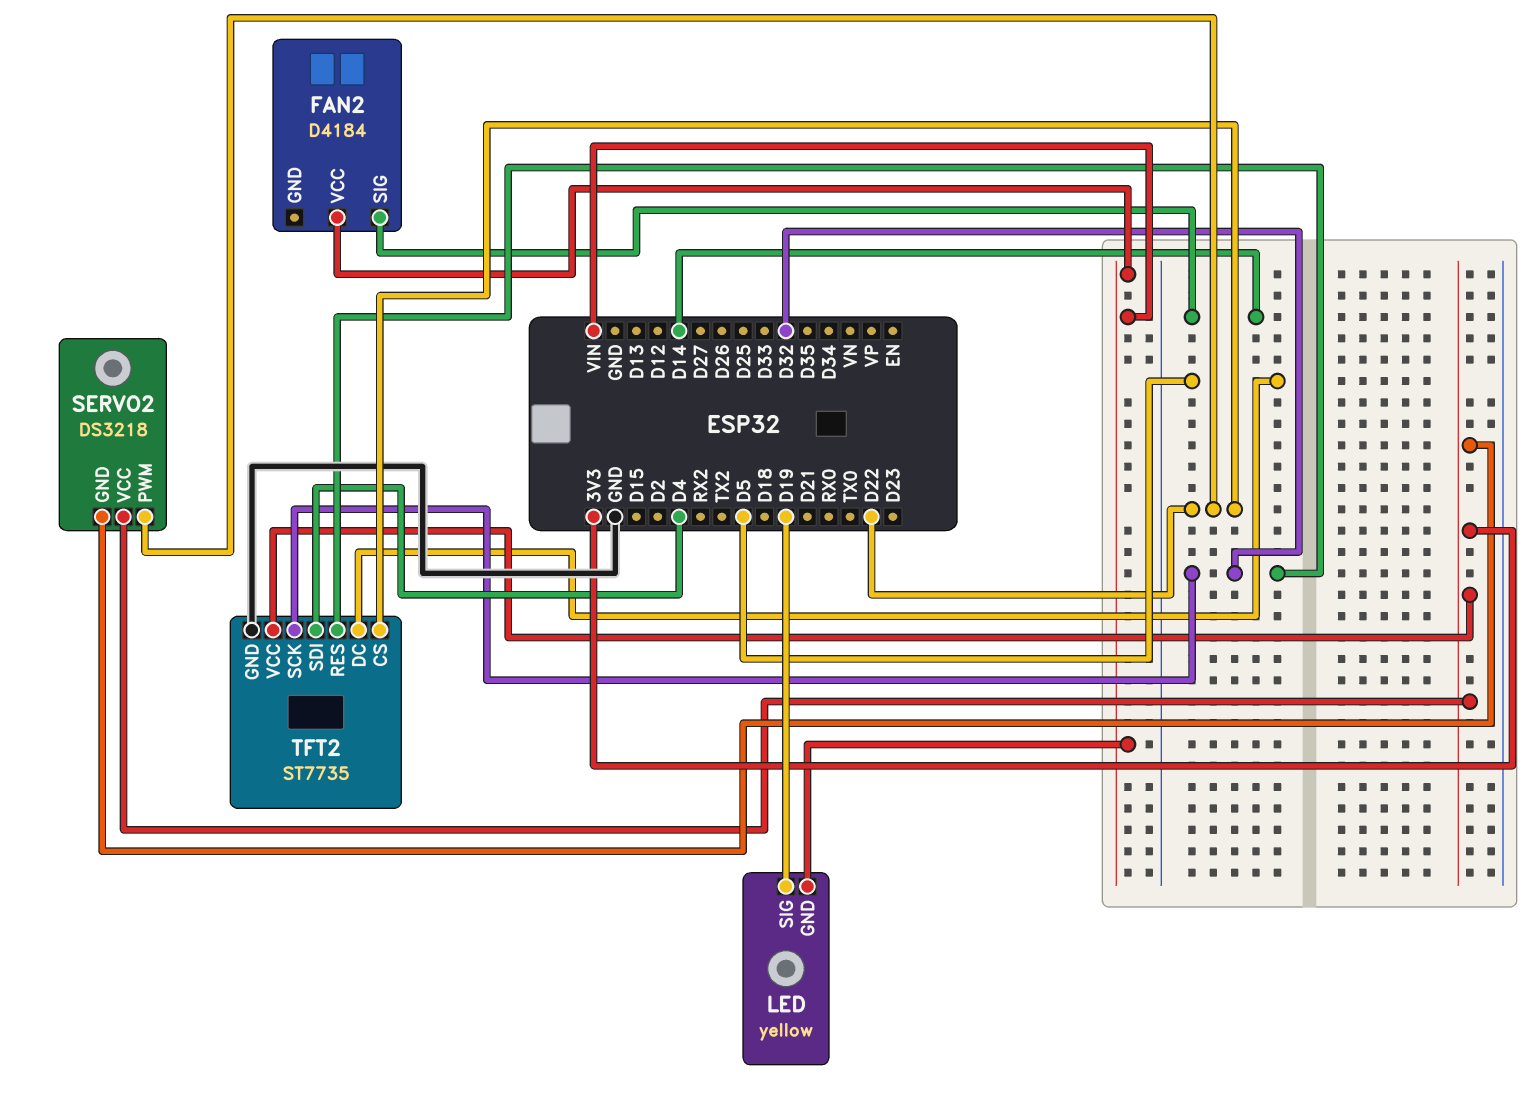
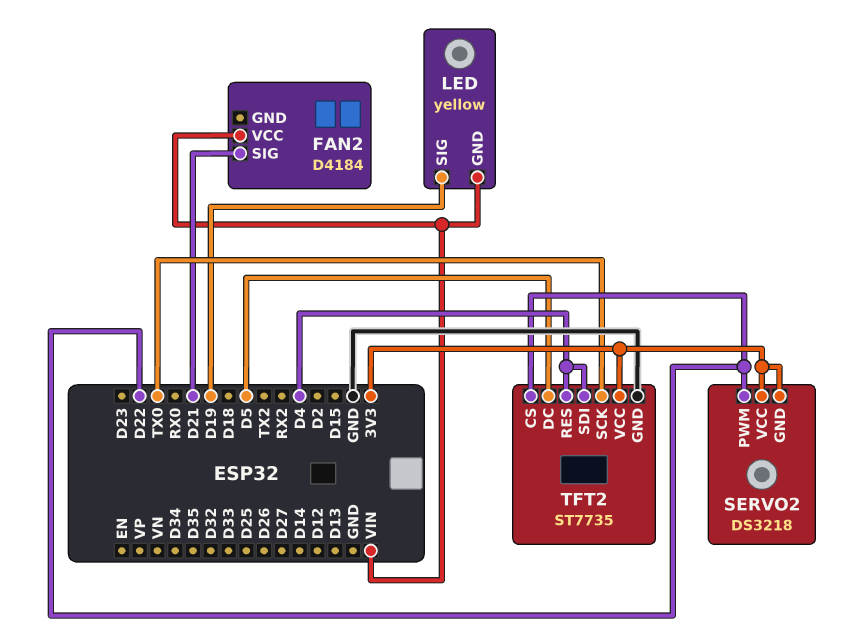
FAN2 pin SIG: D14 -> D21
TFT2 pin RES: D32 -> D4
TFT2 pin SCK: D32 -> TX0

